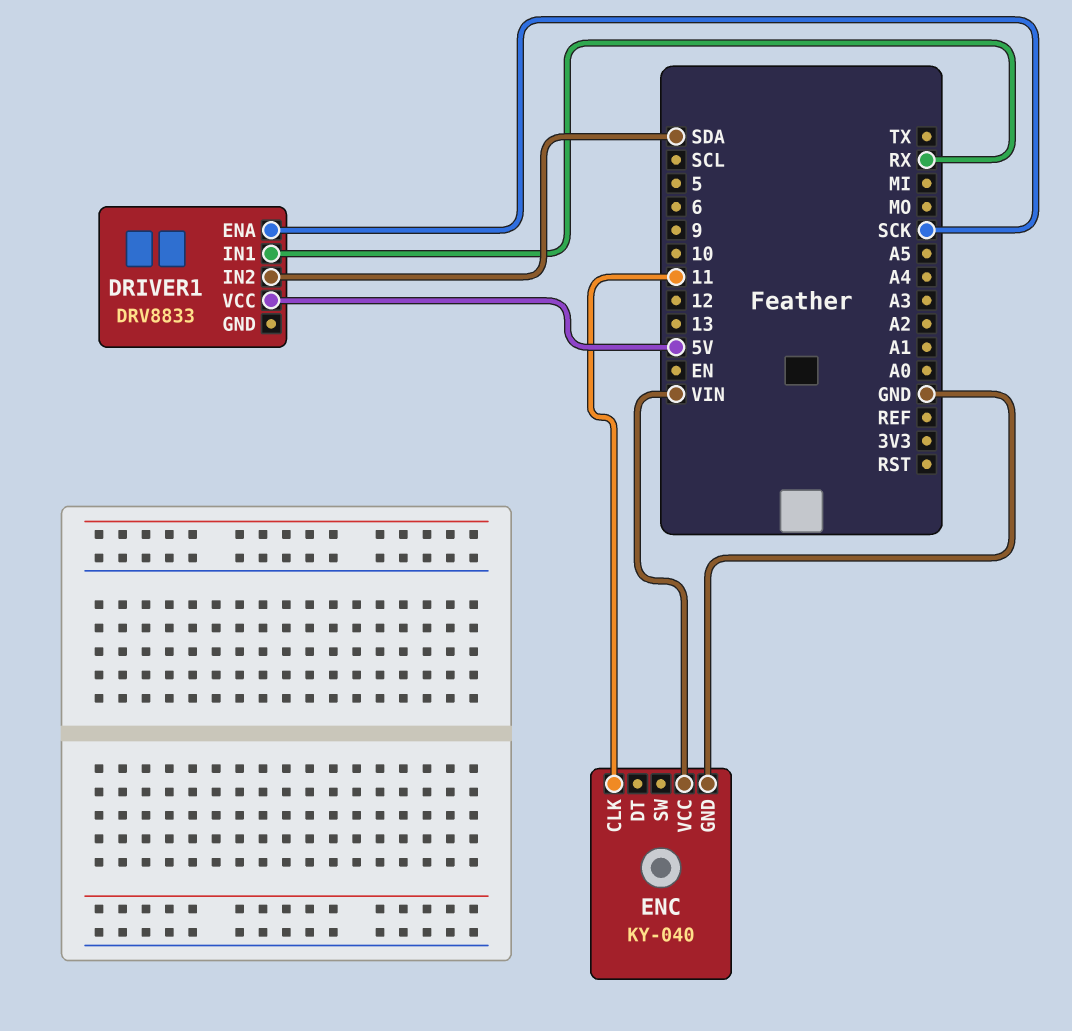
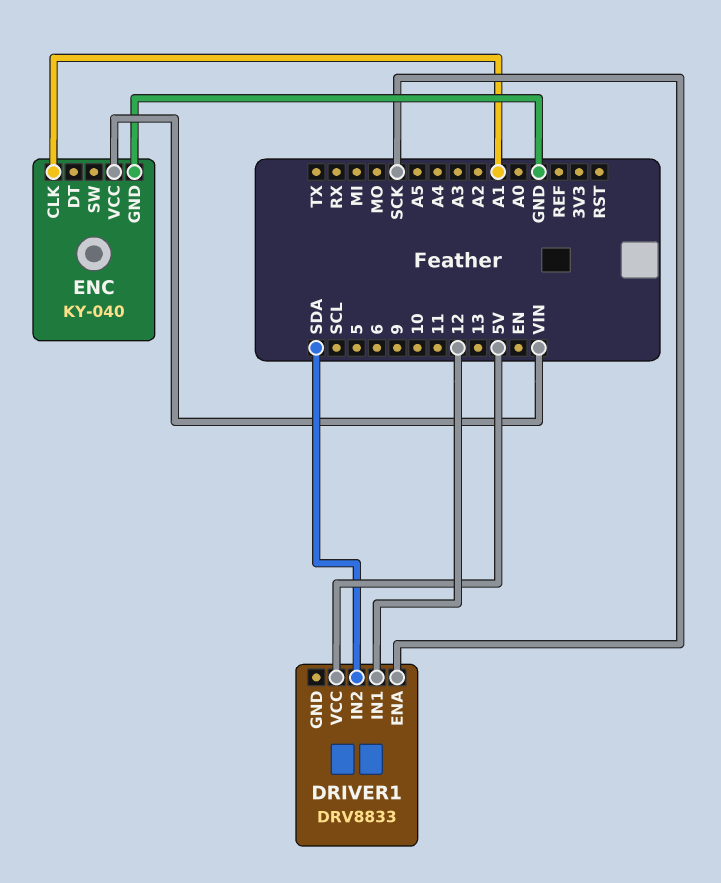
DRIVER1 pin IN1: RX -> 12
ENC pin CLK: 11 -> A1

